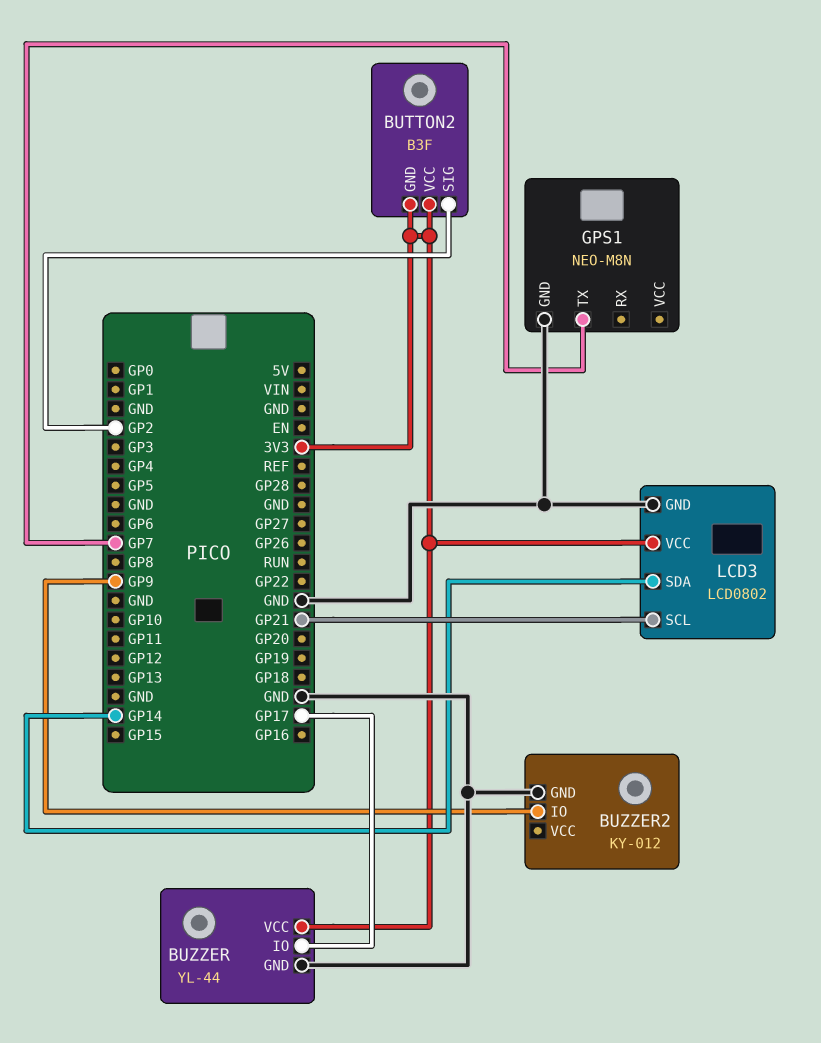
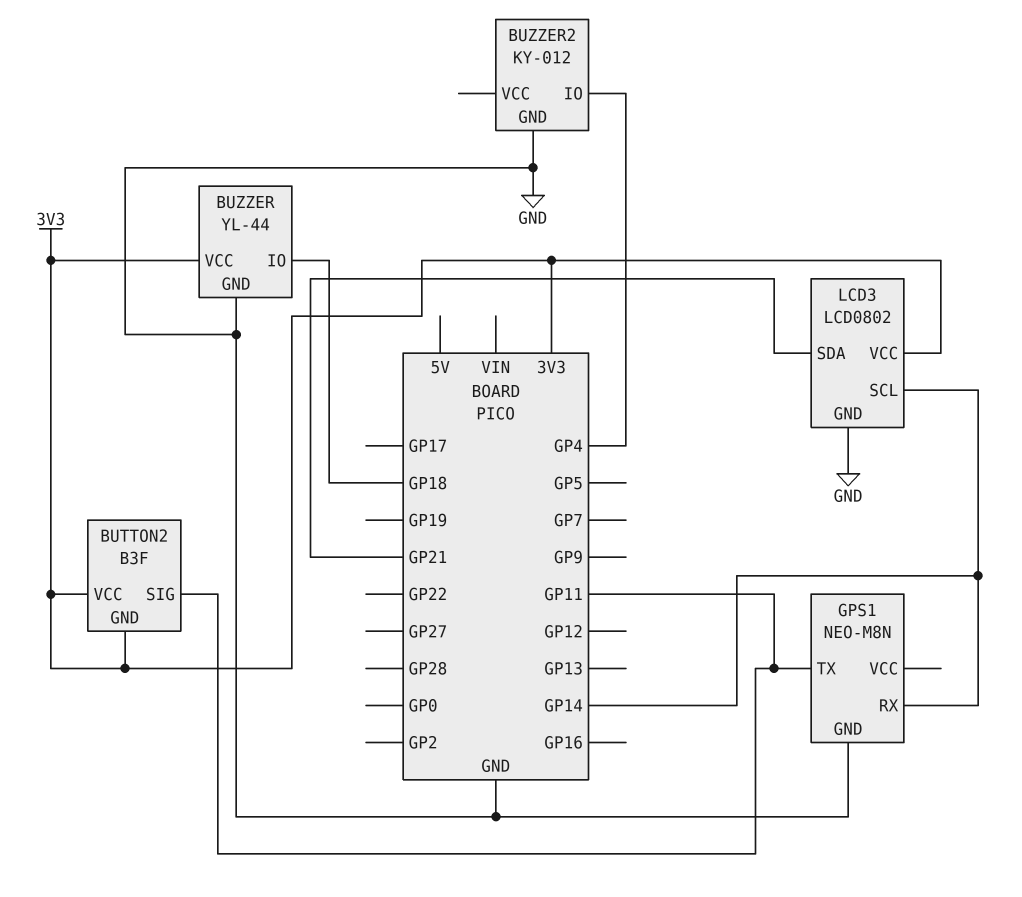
BUTTON2 pin SIG: GP2 -> GP11
BUZZER pin IO: GP17 -> GP18
BUZZER2 pin IO: GP9 -> GP4
GPS1 pin RX: none -> GP14
GPS1 pin TX: GP7 -> GP11
LCD3 pin SCL: GP21 -> GP14
LCD3 pin SDA: GP14 -> GP21

